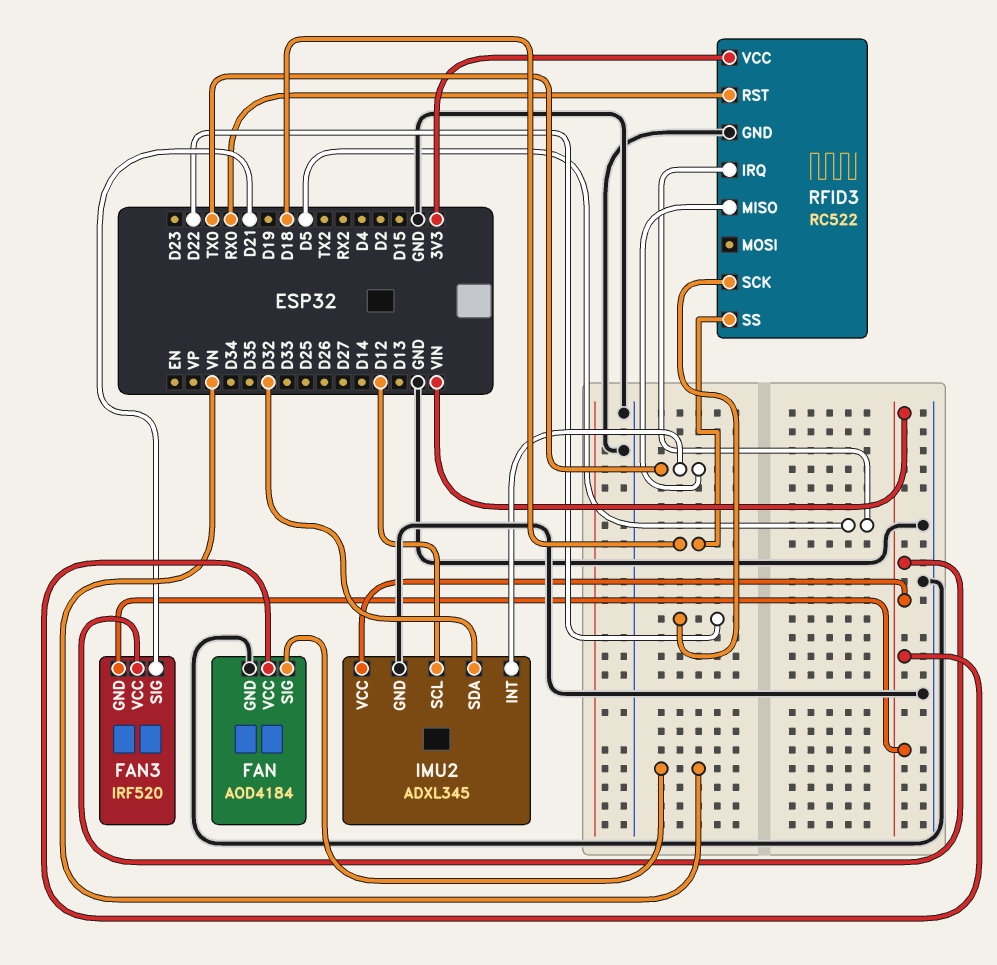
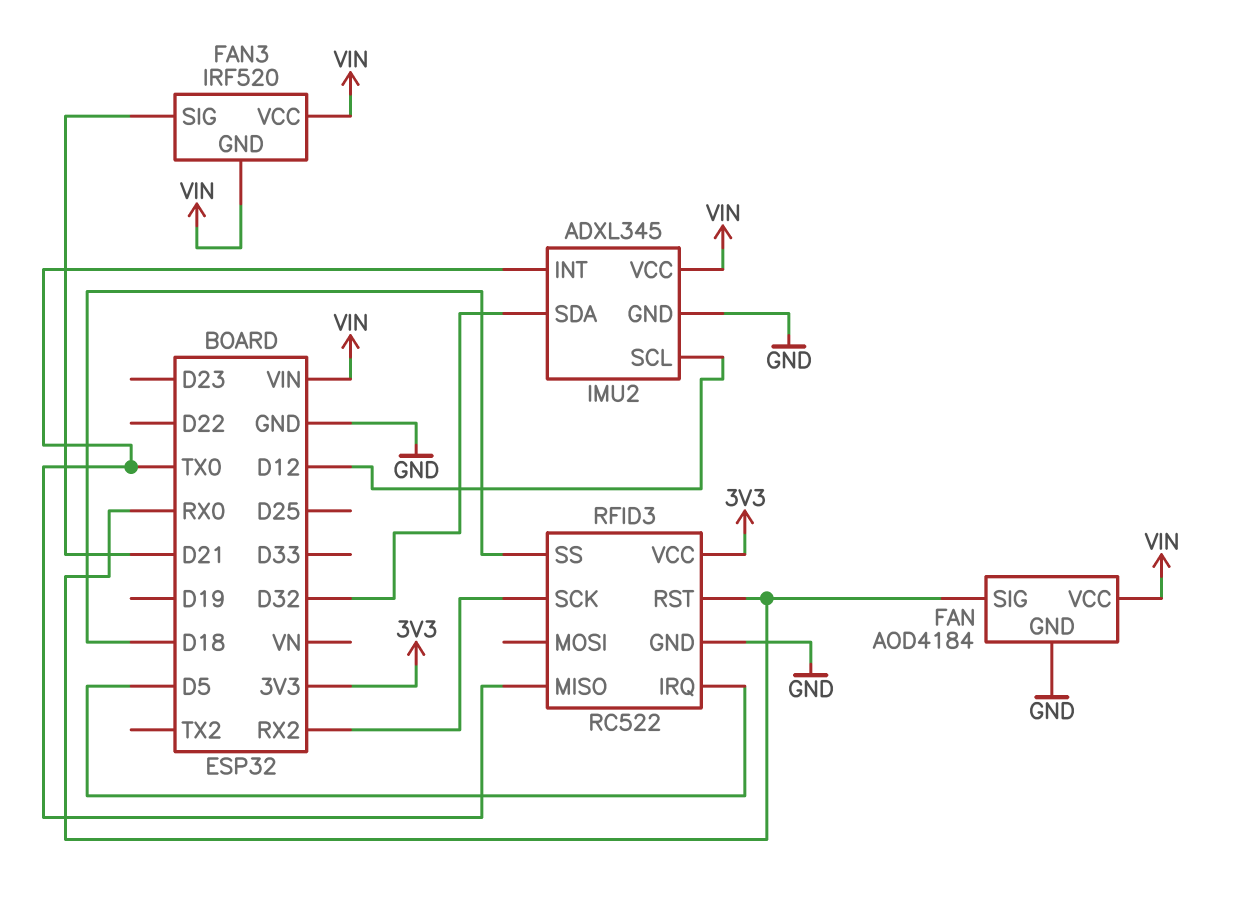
FAN pin SIG: VN -> RX0
RFID3 pin SCK: D22 -> RX2

